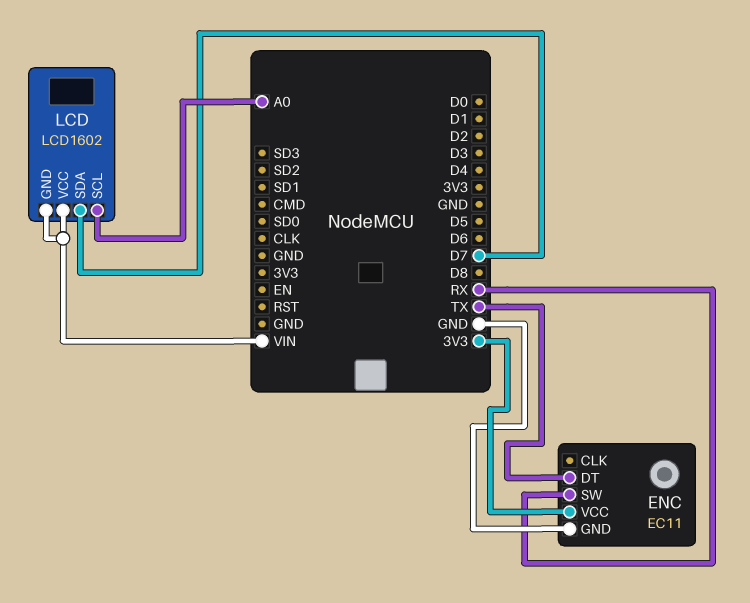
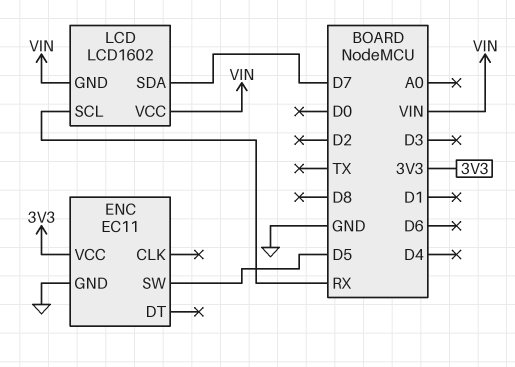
ENC pin DT: TX -> none
ENC pin SW: RX -> D5
LCD pin SCL: A0 -> RX

